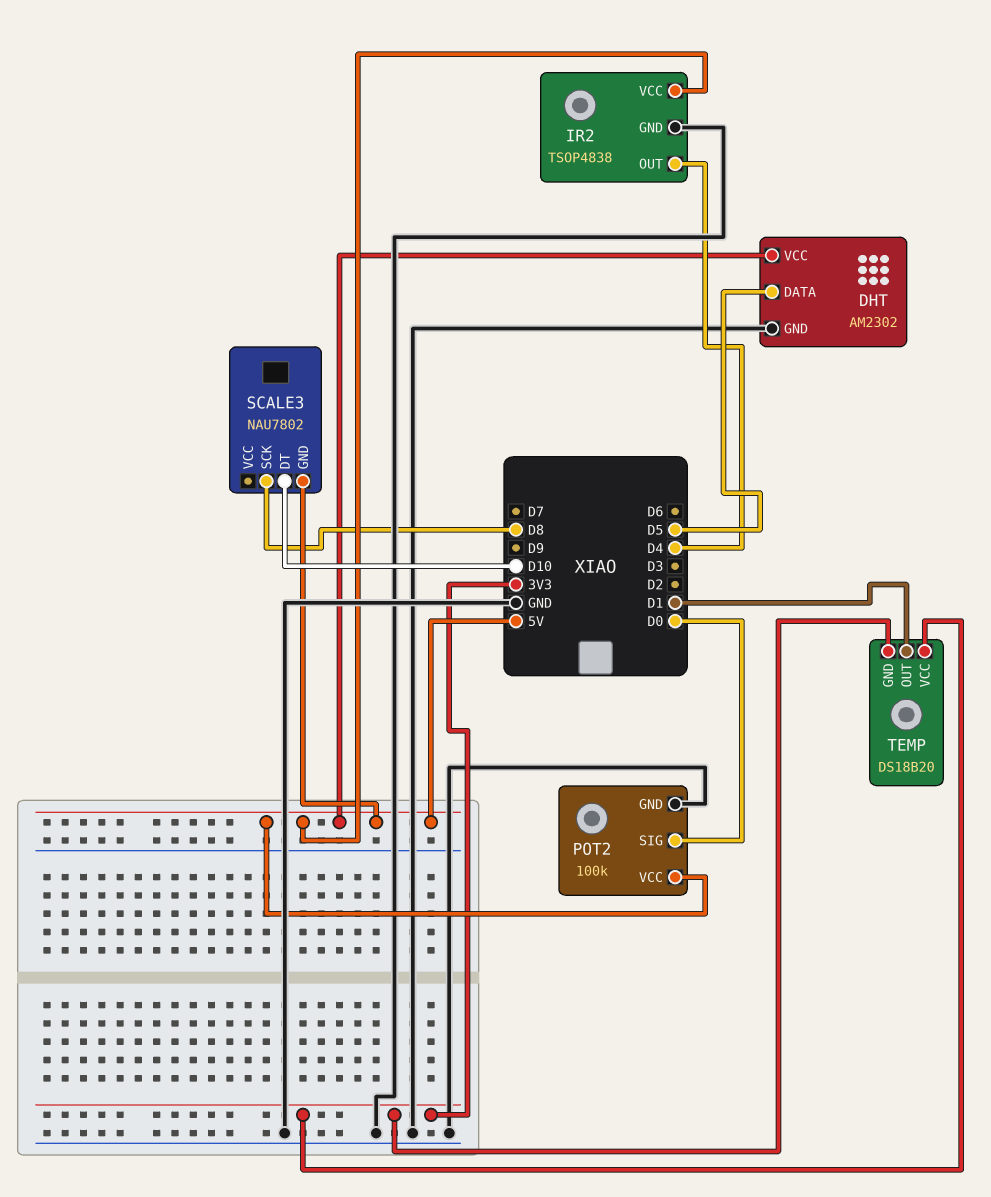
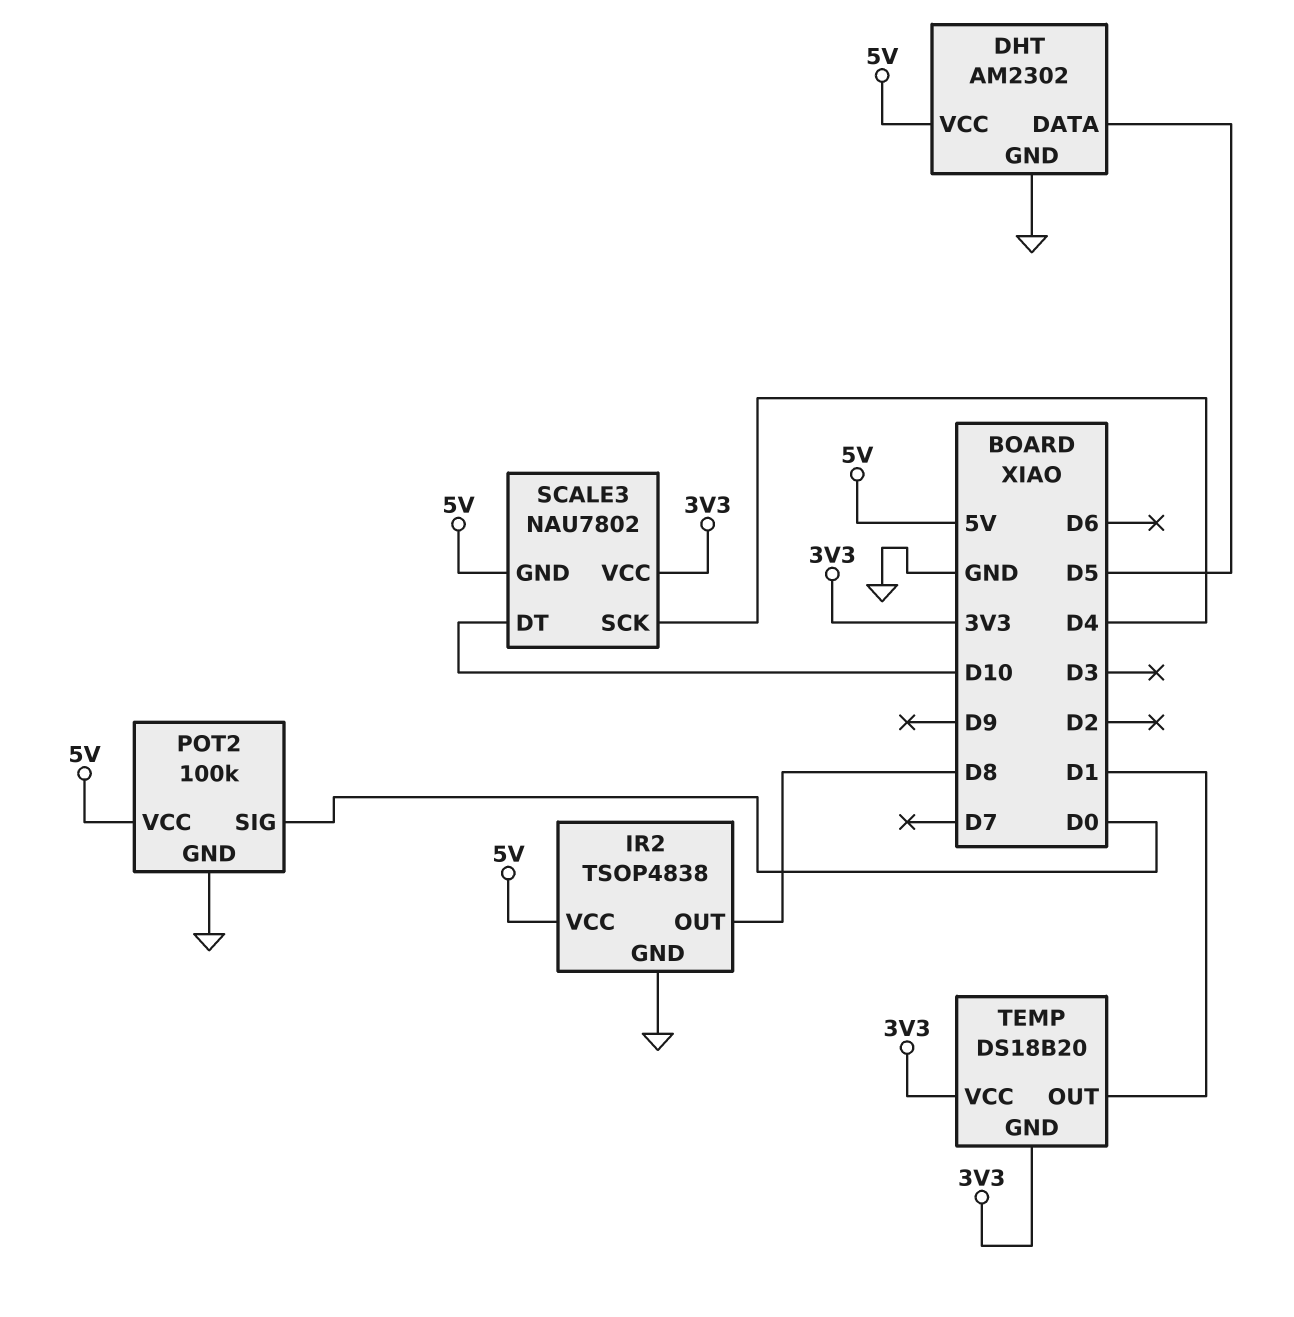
IR2 pin OUT: D4 -> D8
SCALE3 pin SCK: D8 -> D4
SCALE3 pin VCC: none -> 3V3

